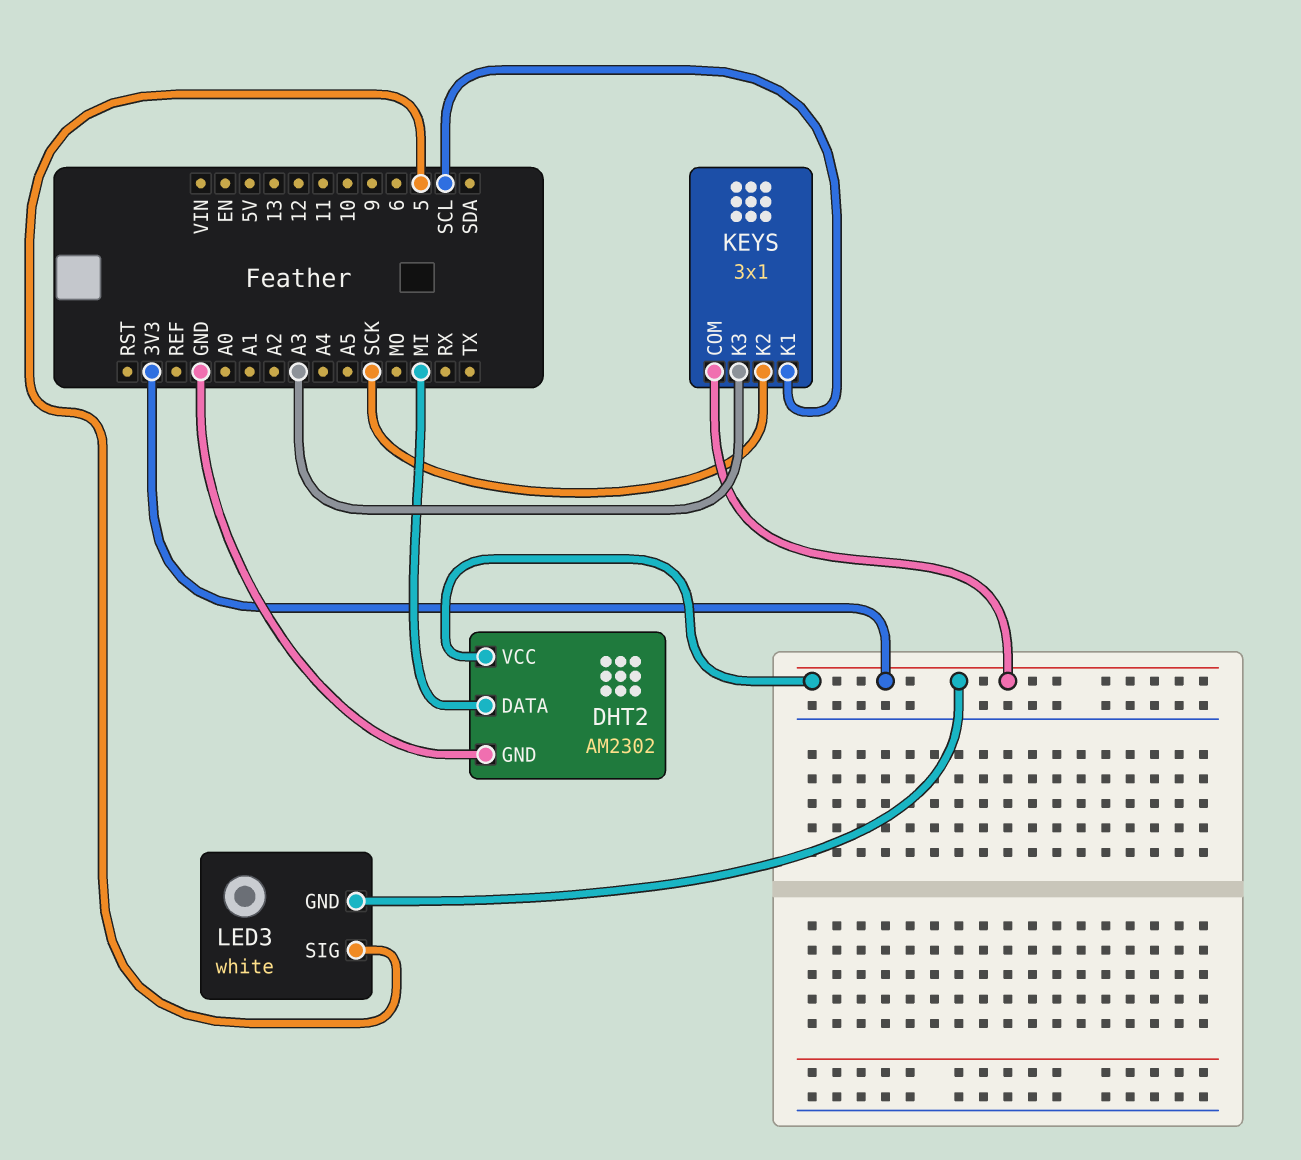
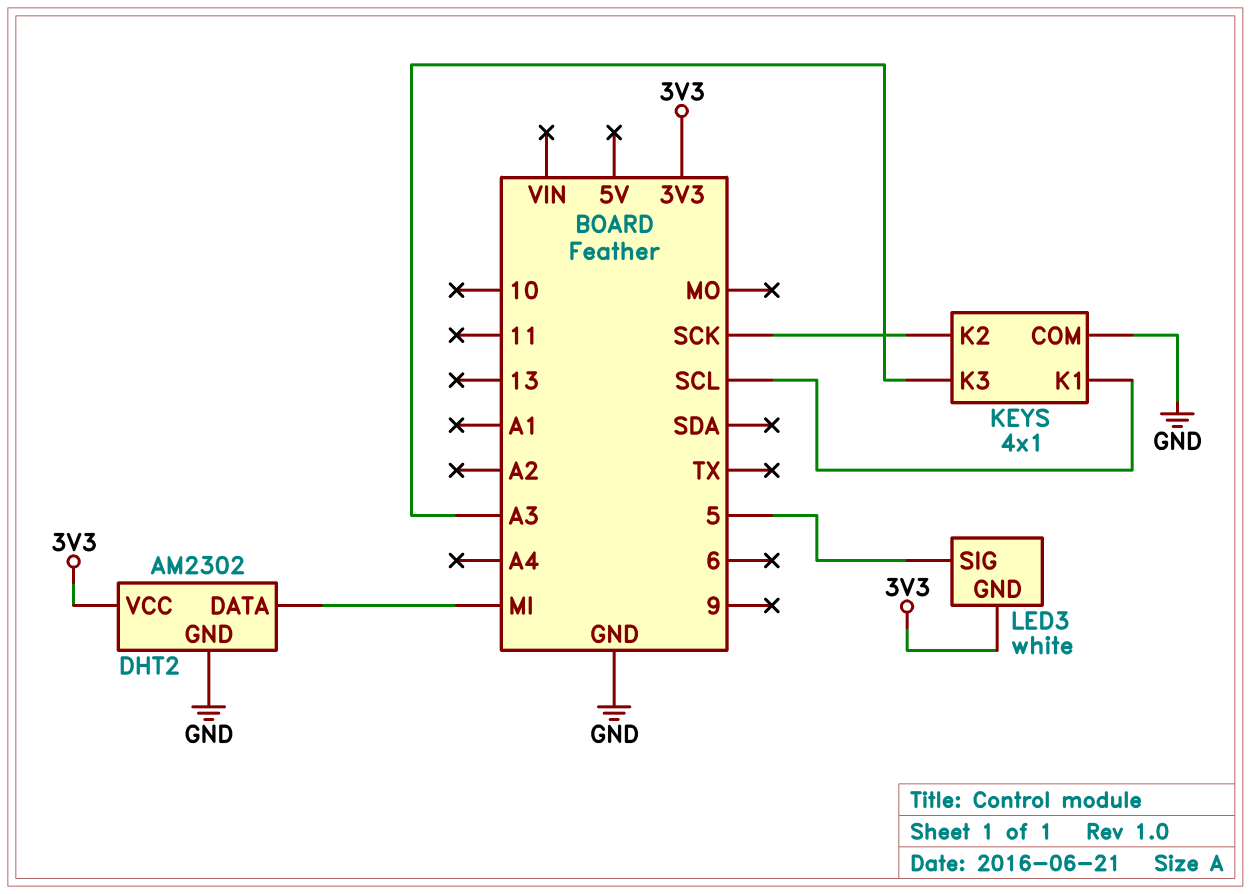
KEYS: 3x1 -> 4x1
KEYS pin COM: 3V3 -> GND

